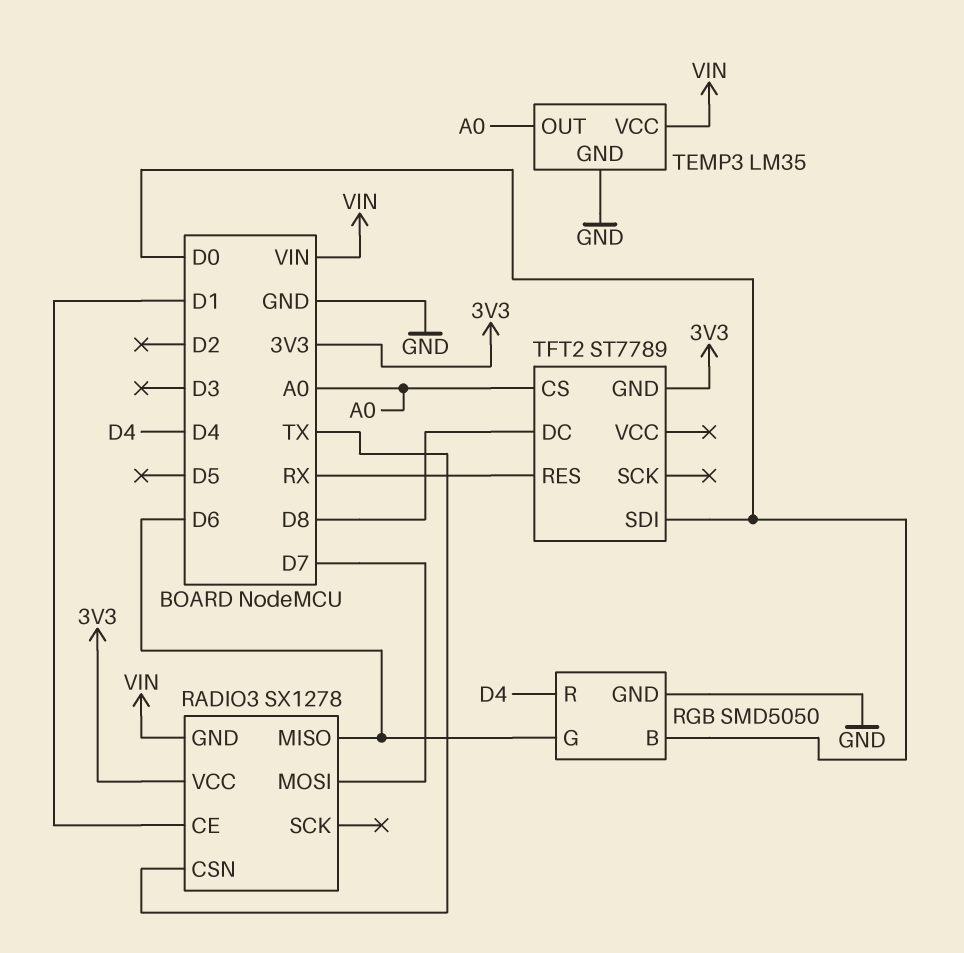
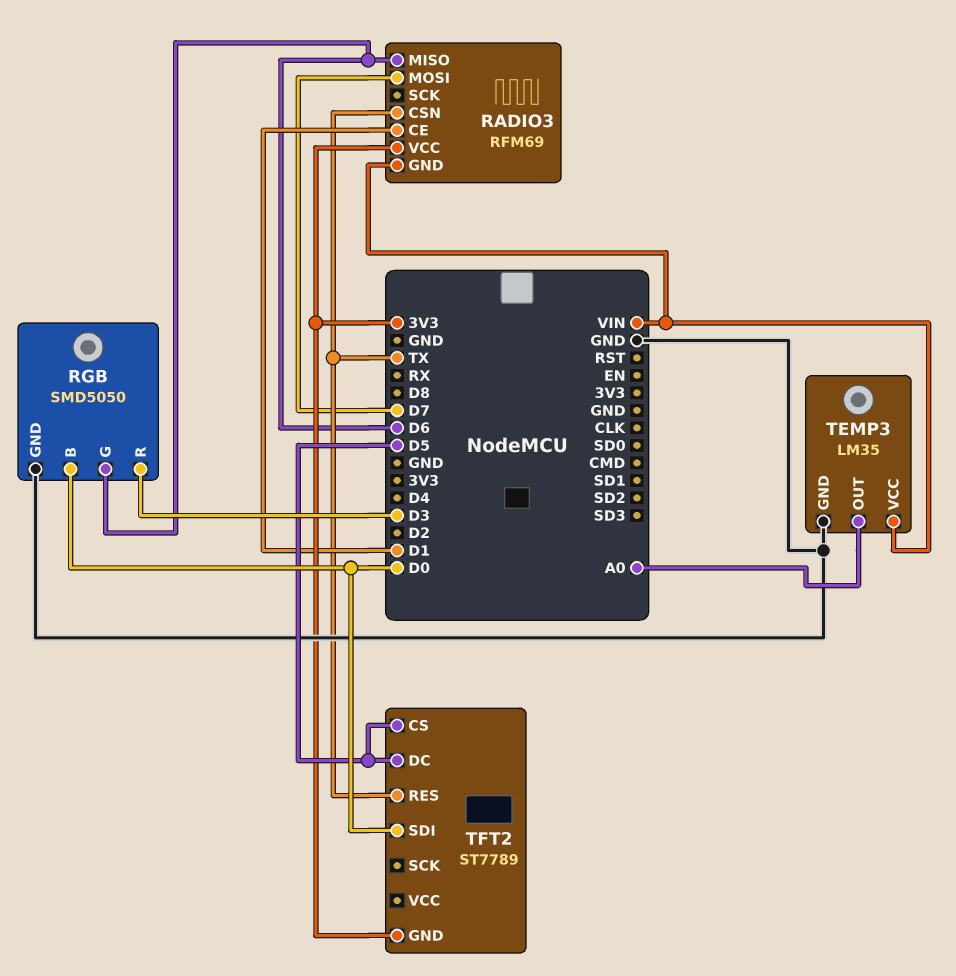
RADIO3: SX1278 -> RFM69
RGB pin R: D4 -> D3
TFT2 pin CS: A0 -> D5
TFT2 pin DC: D8 -> D5
TFT2 pin RES: RX -> TX

